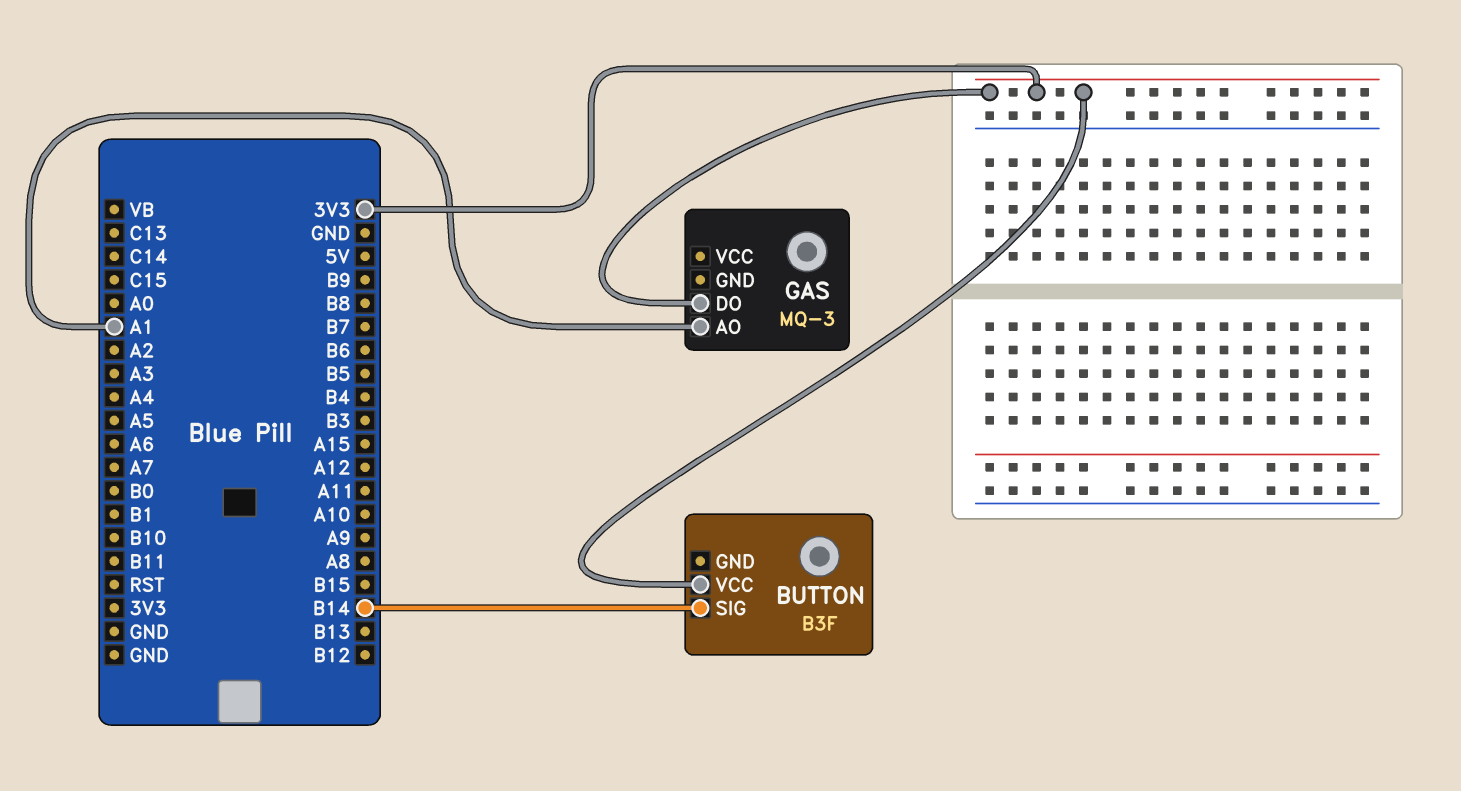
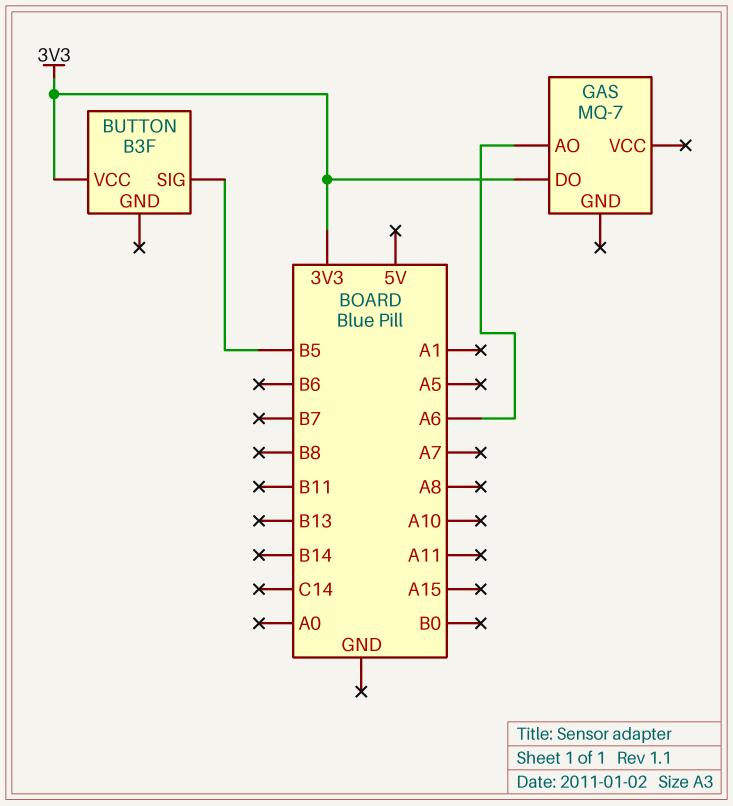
BUTTON pin SIG: B14 -> B5
GAS: MQ-3 -> MQ-7
GAS pin AO: A1 -> A6

